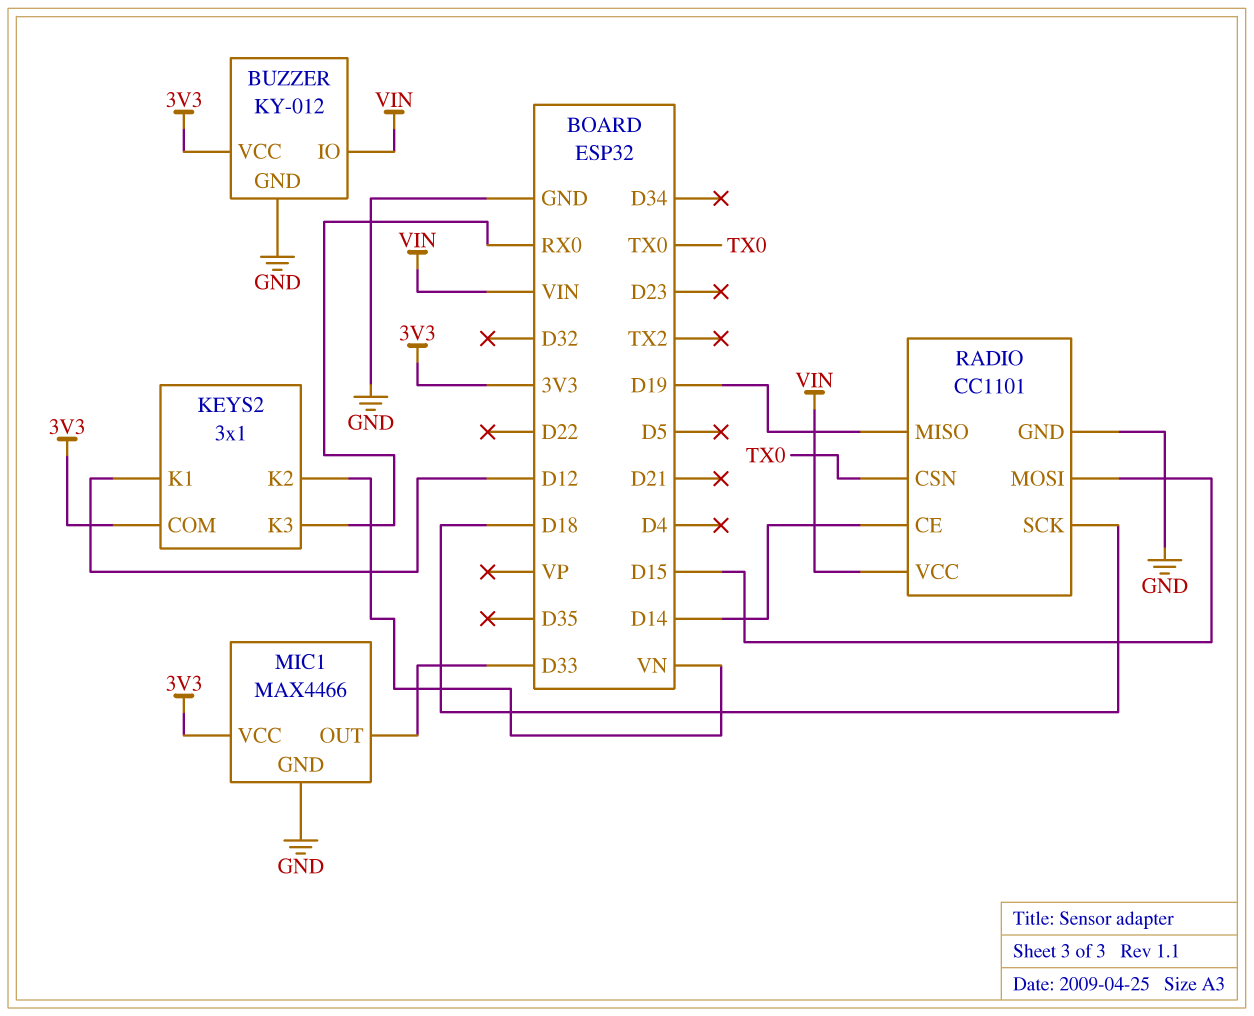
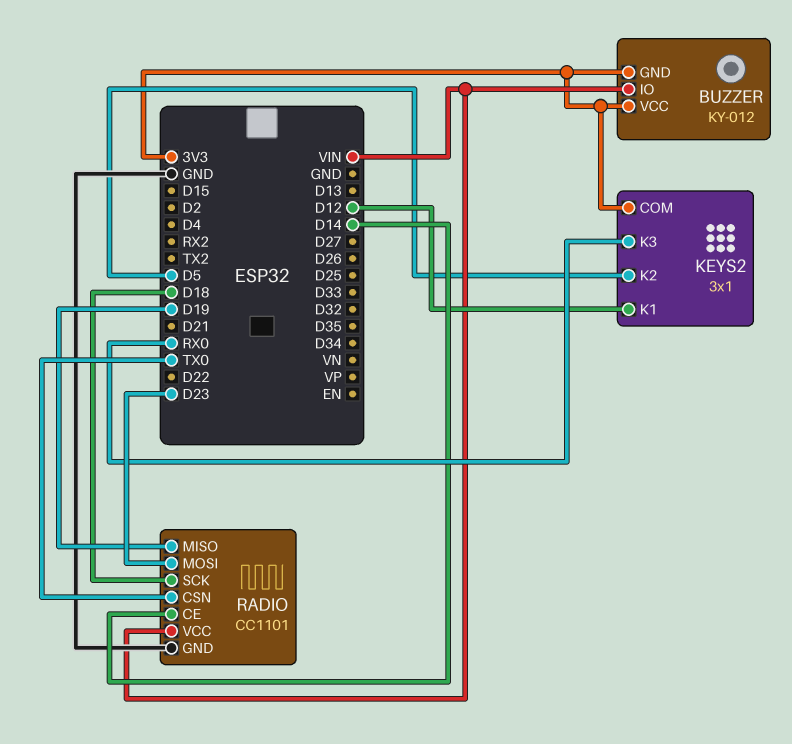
BUZZER pin GND: GND -> 3V3
KEYS2 pin K2: VN -> D5
MIC1: MAX4466 -> none
MIC1 pin GND: GND -> none
MIC1 pin OUT: D33 -> none
MIC1 pin VCC: 3V3 -> none
RADIO pin MOSI: D15 -> D23

